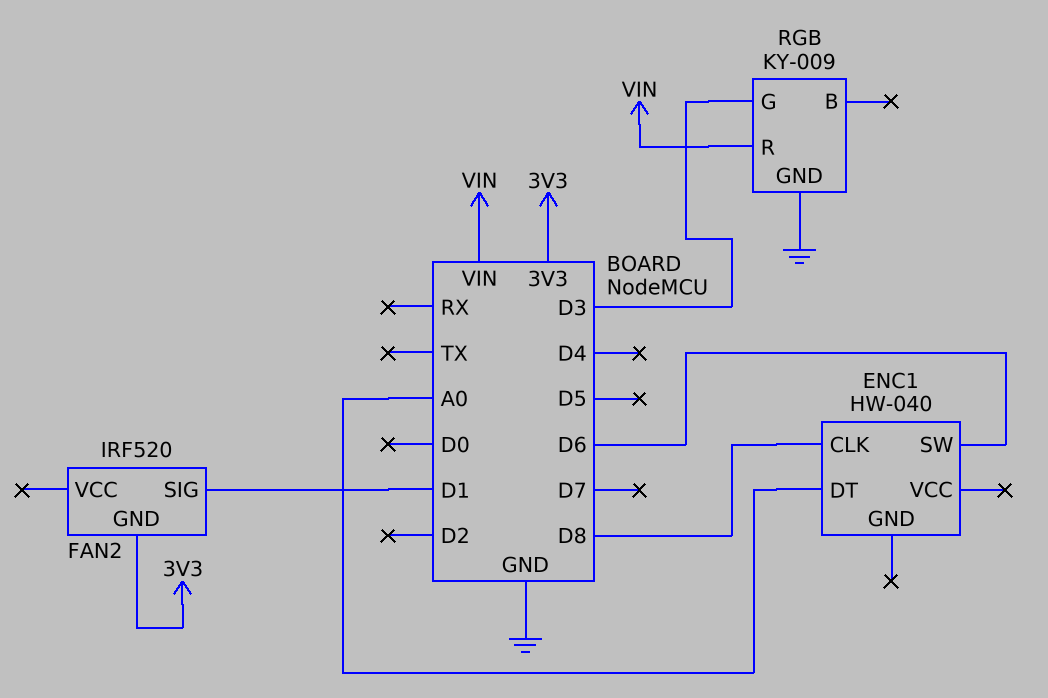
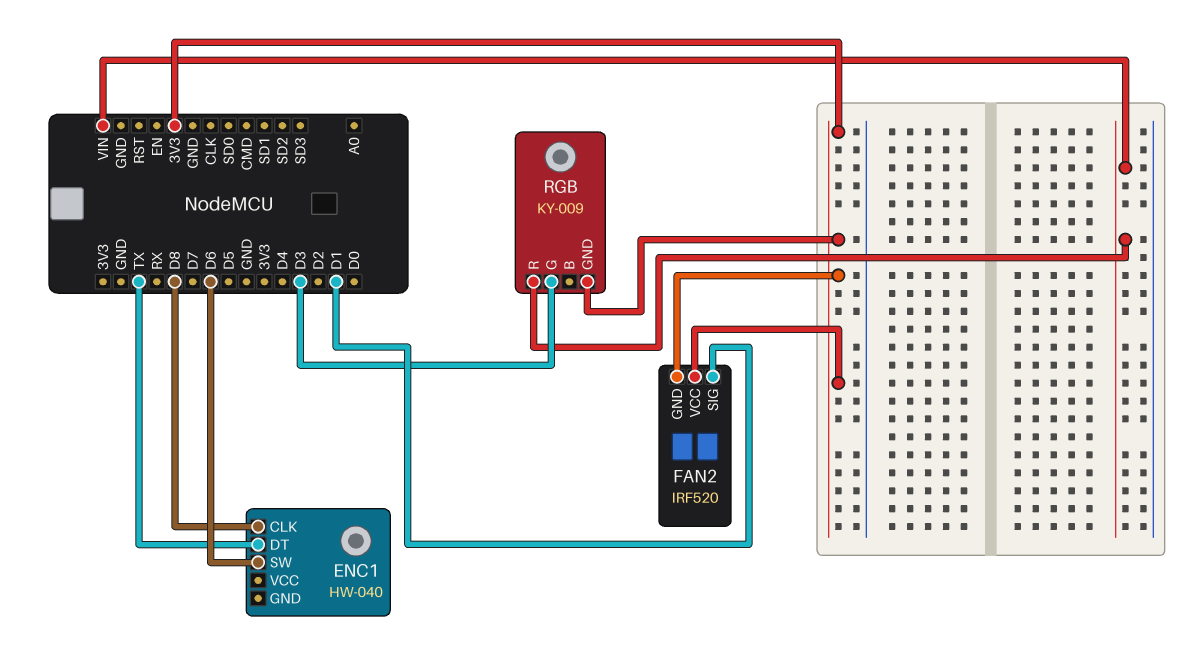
ENC1 pin DT: A0 -> TX
FAN2 pin VCC: none -> 3V3
RGB pin GND: GND -> 3V3

